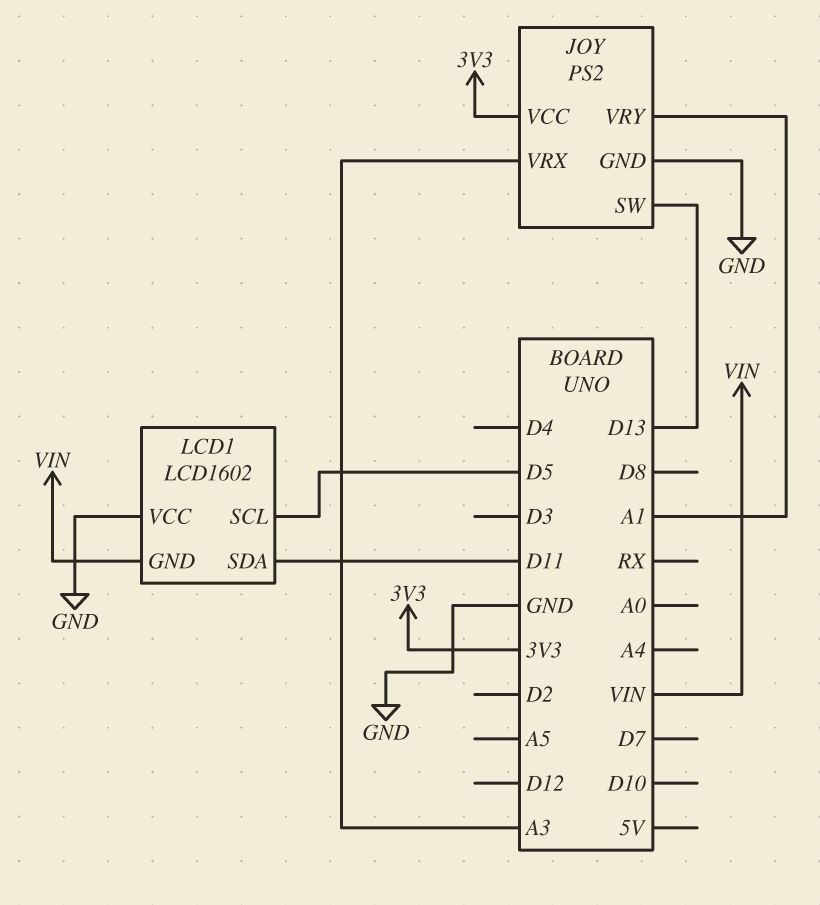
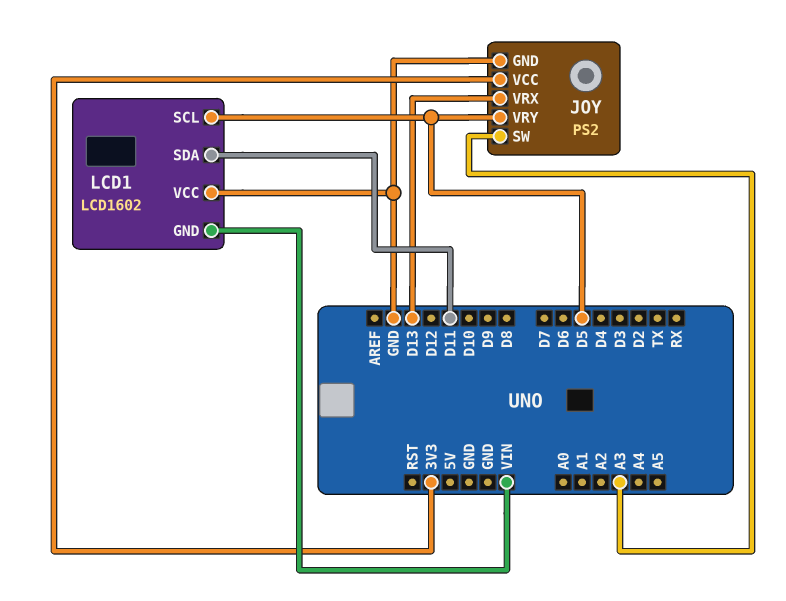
JOY pin SW: D13 -> A3
JOY pin VRX: A3 -> D13
JOY pin VRY: A1 -> D5

